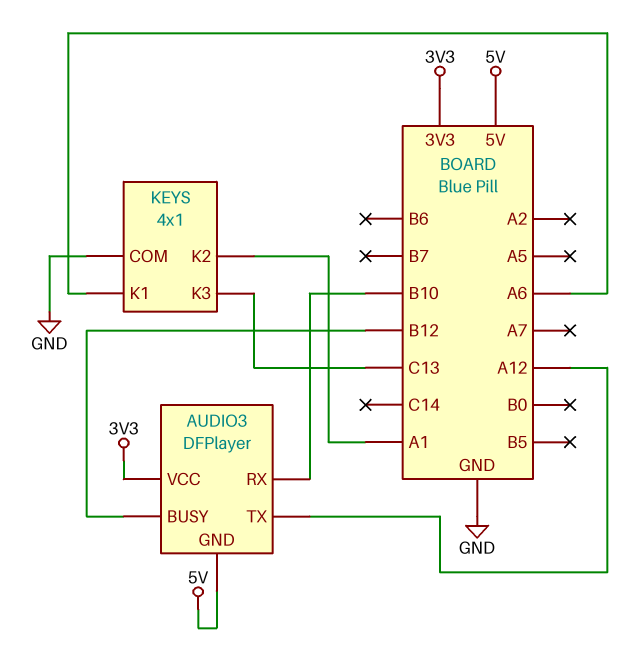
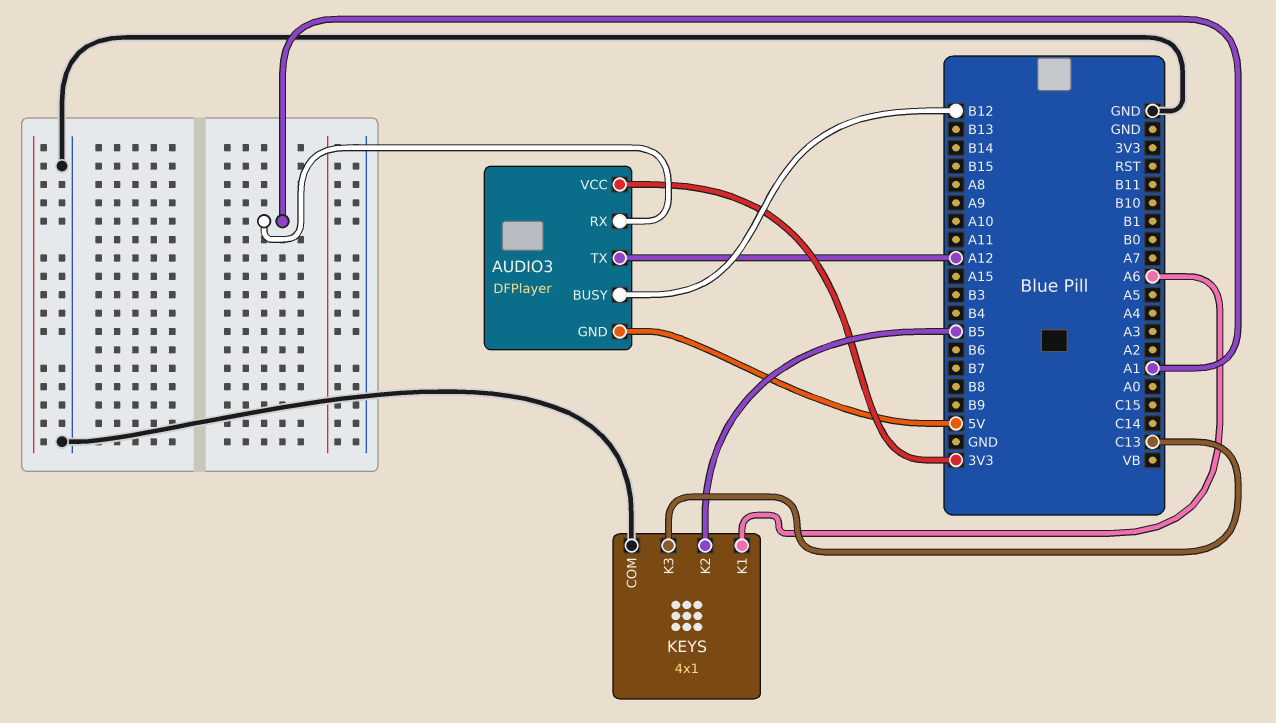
AUDIO3 pin RX: B10 -> A1
KEYS pin K2: A1 -> B5

